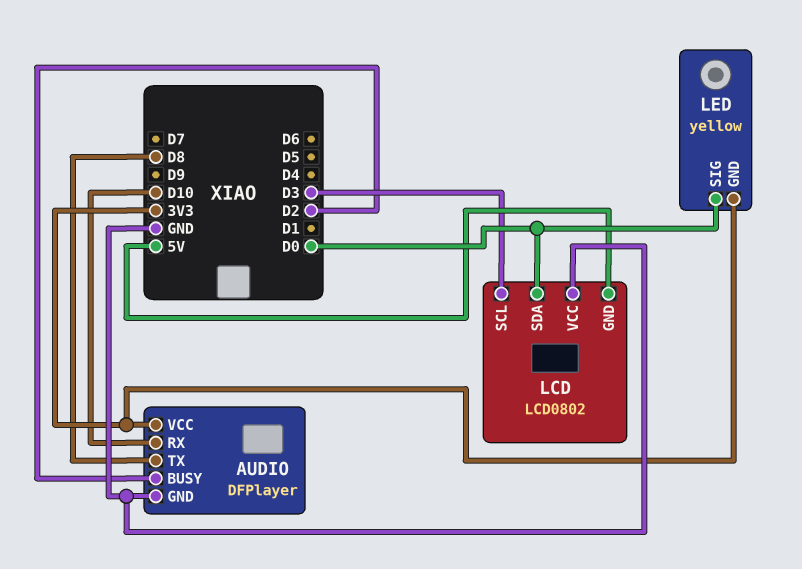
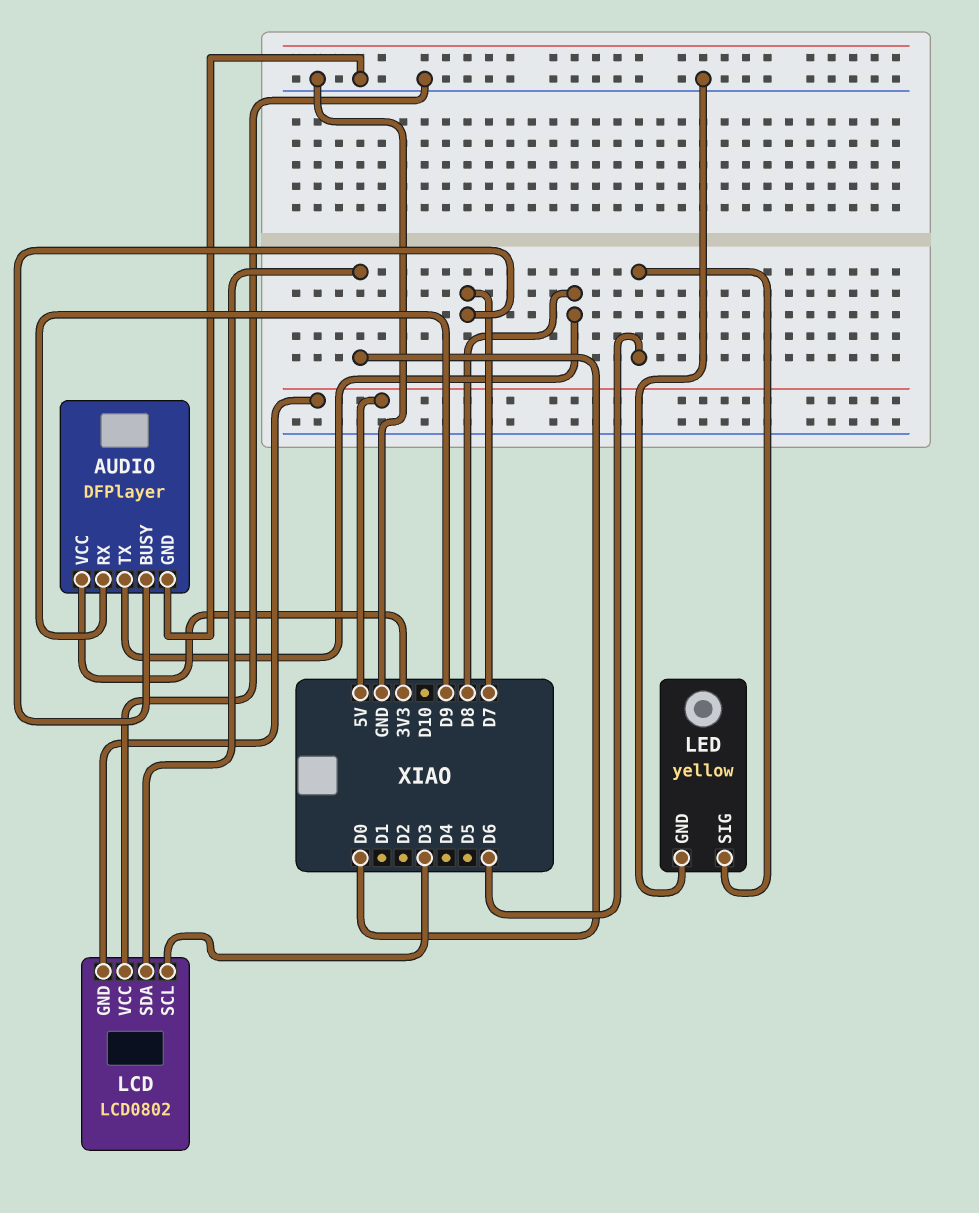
AUDIO pin BUSY: D2 -> D7
AUDIO pin RX: D10 -> D9
LED pin GND: 3V3 -> GND
LED pin SIG: D0 -> D6

